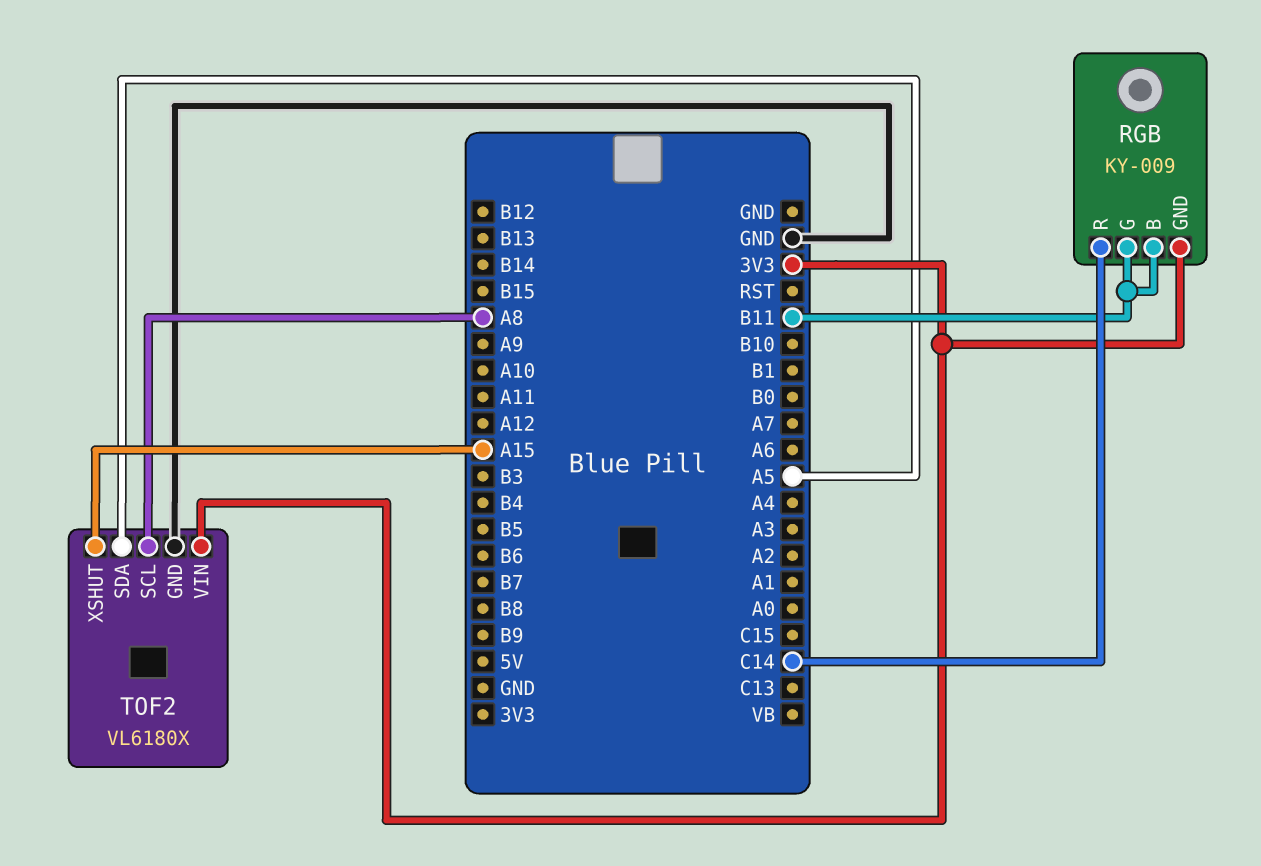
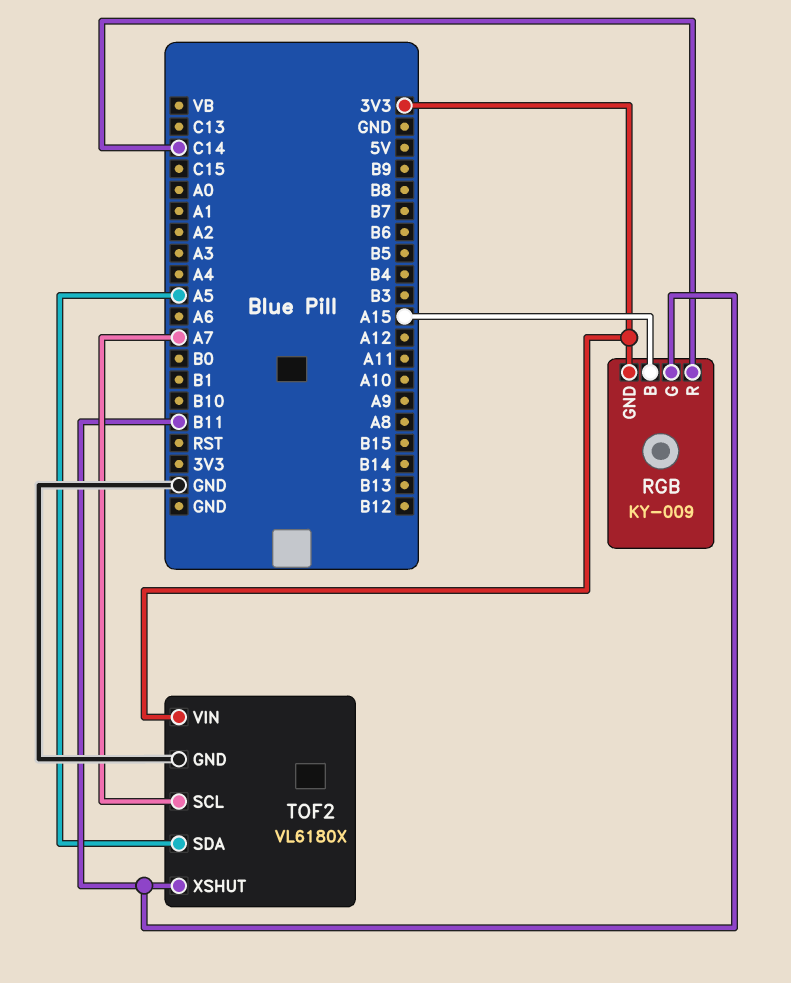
RGB pin B: B11 -> A15
TOF2 pin SCL: A8 -> A7
TOF2 pin XSHUT: A15 -> B11

